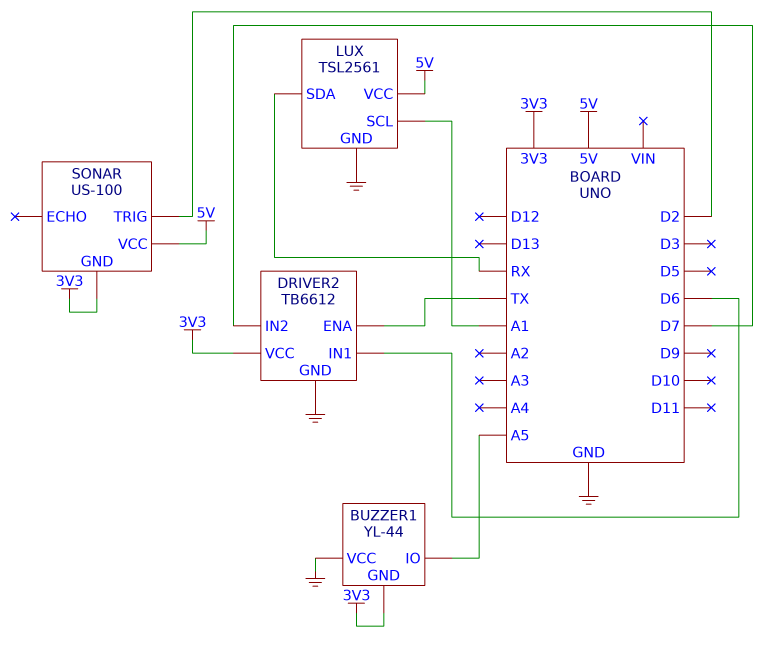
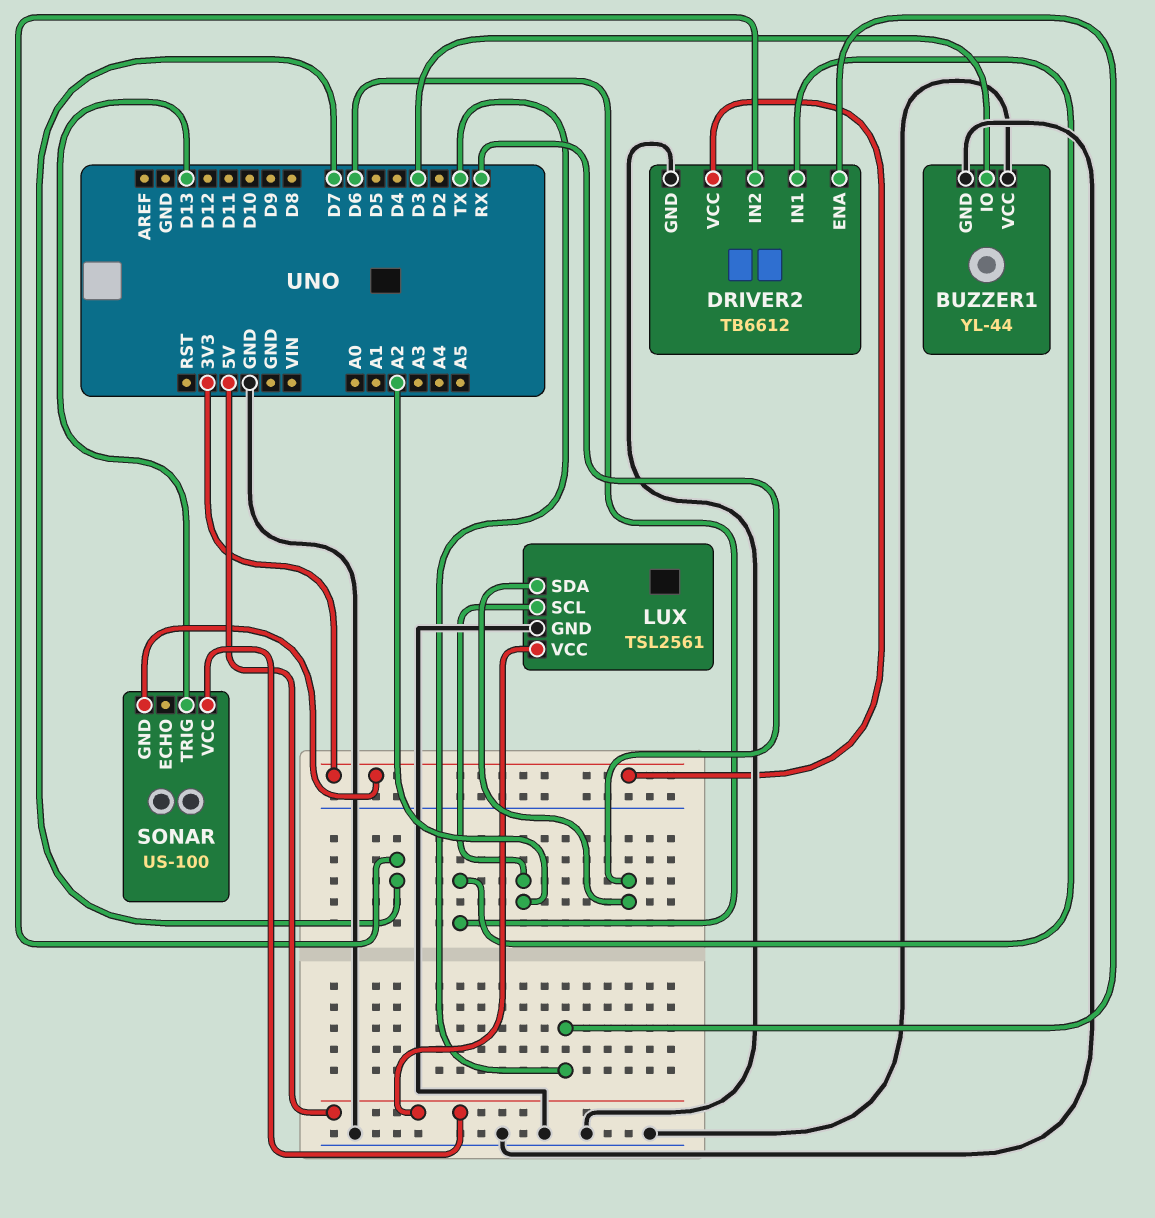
BUZZER1 pin GND: 3V3 -> GND
BUZZER1 pin IO: A5 -> D3
LUX pin SCL: A1 -> A2
SONAR pin TRIG: D2 -> D13

